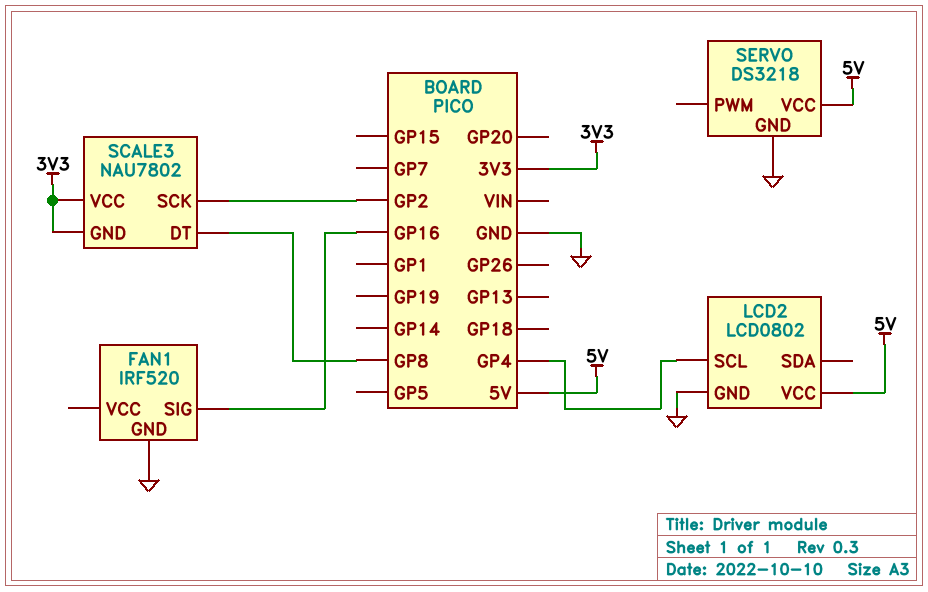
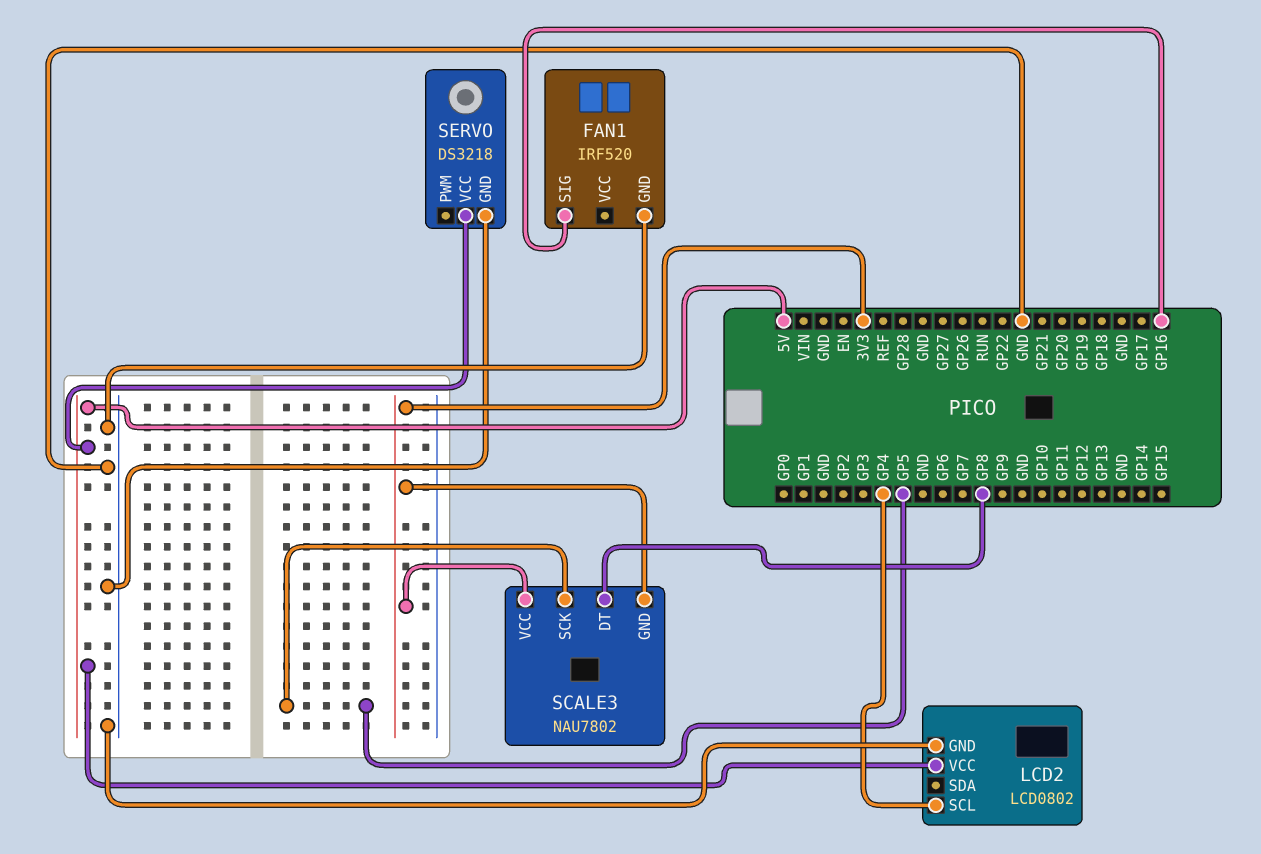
SCALE3 pin SCK: GP2 -> GP5

